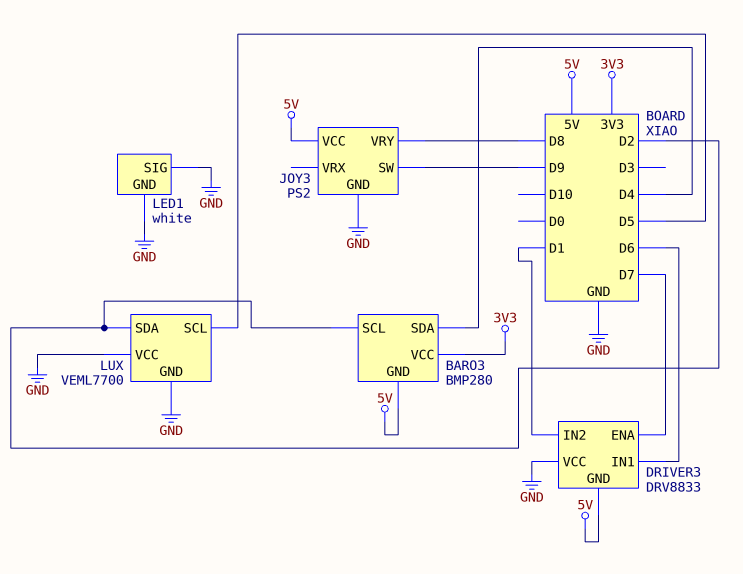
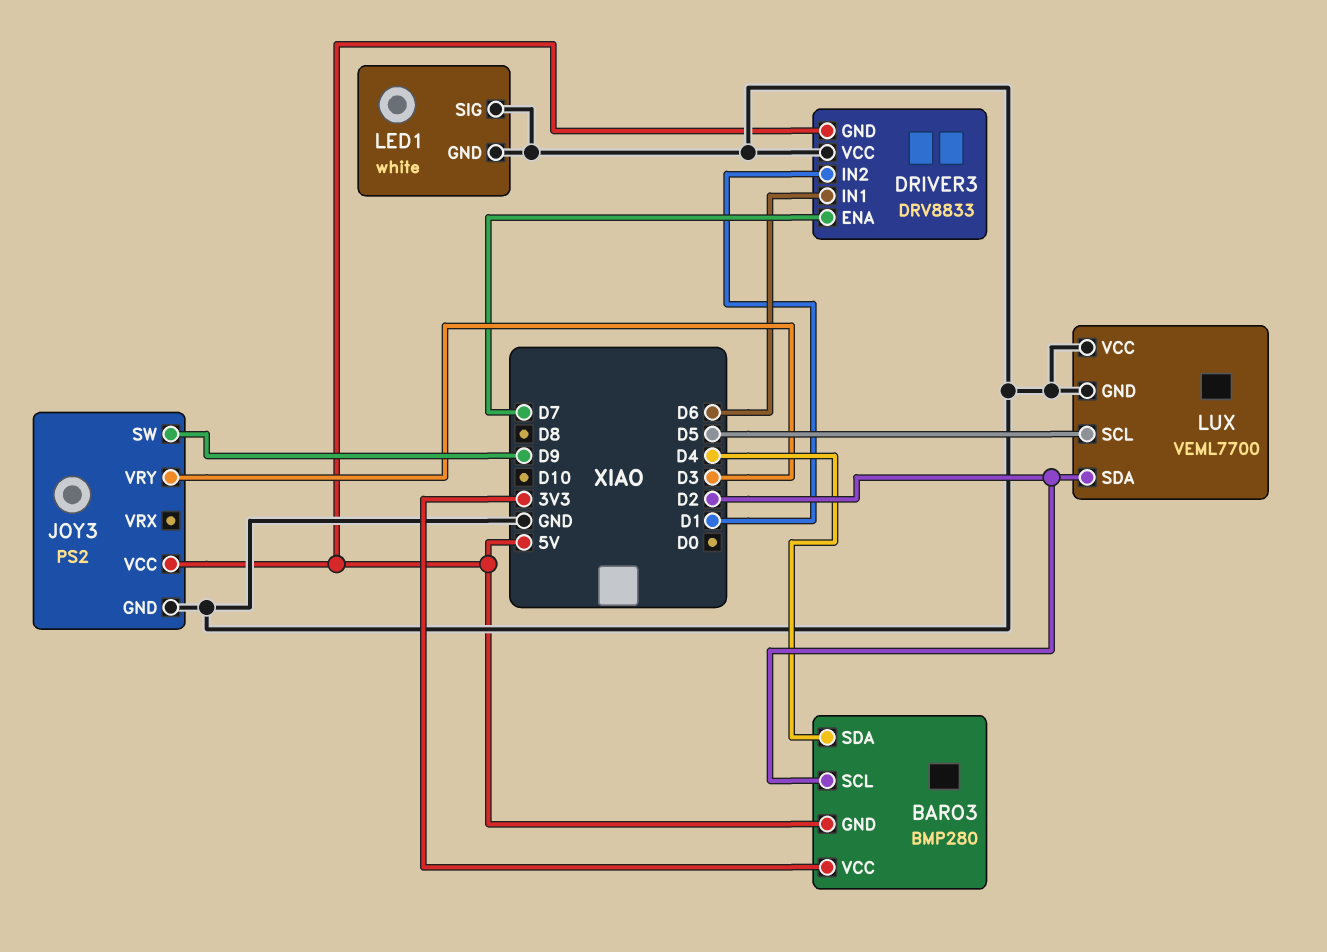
JOY3 pin VRY: D8 -> D3

